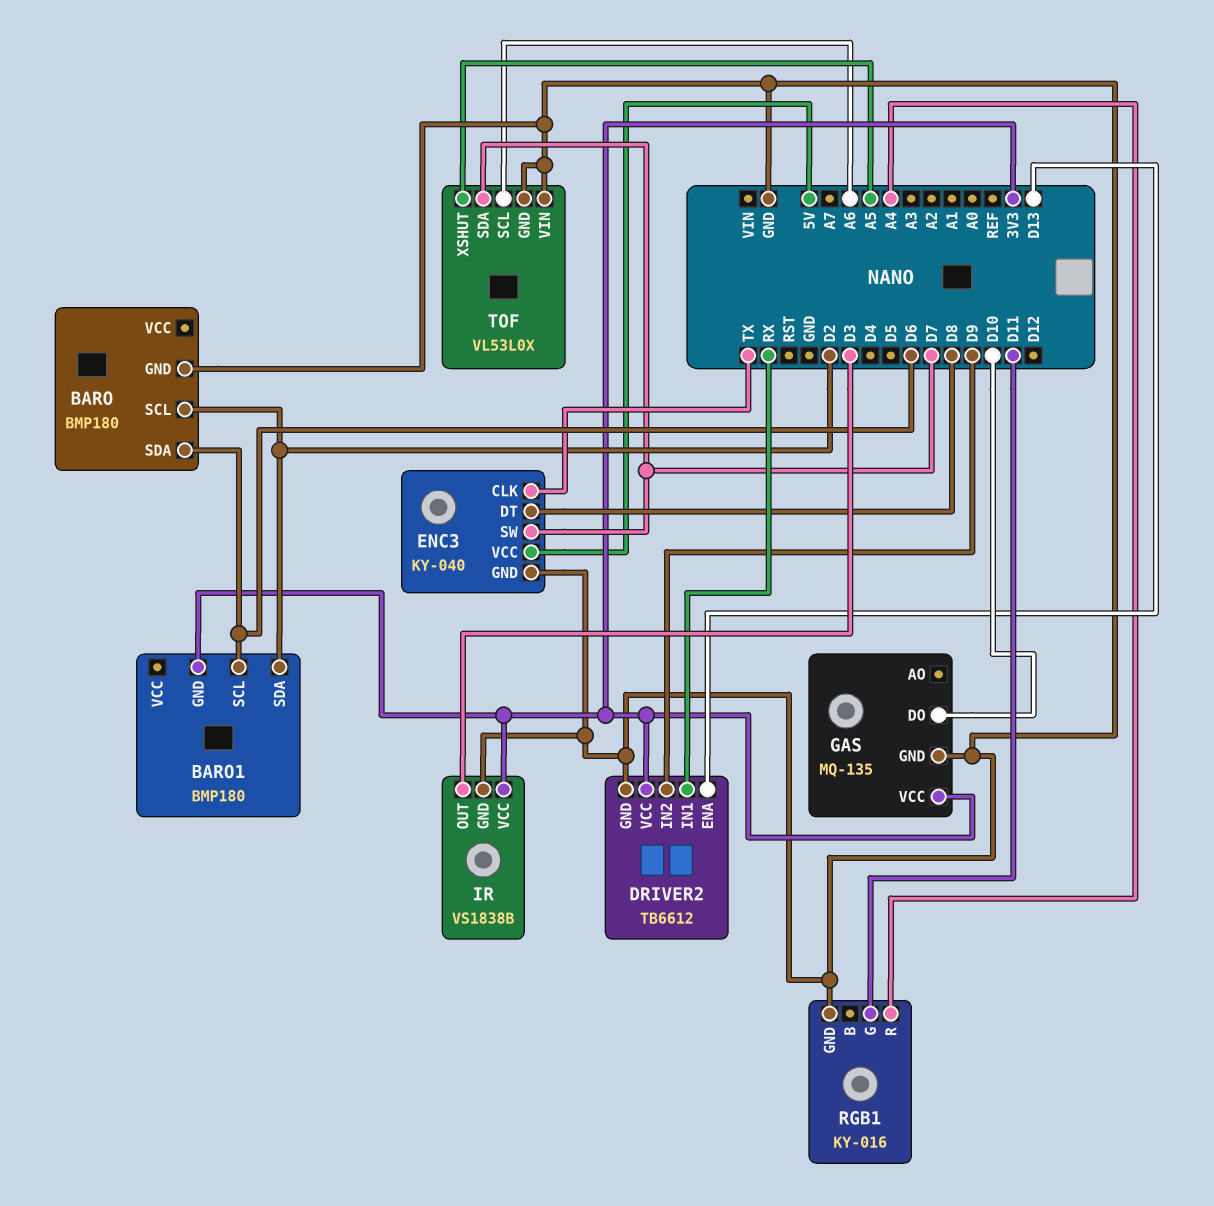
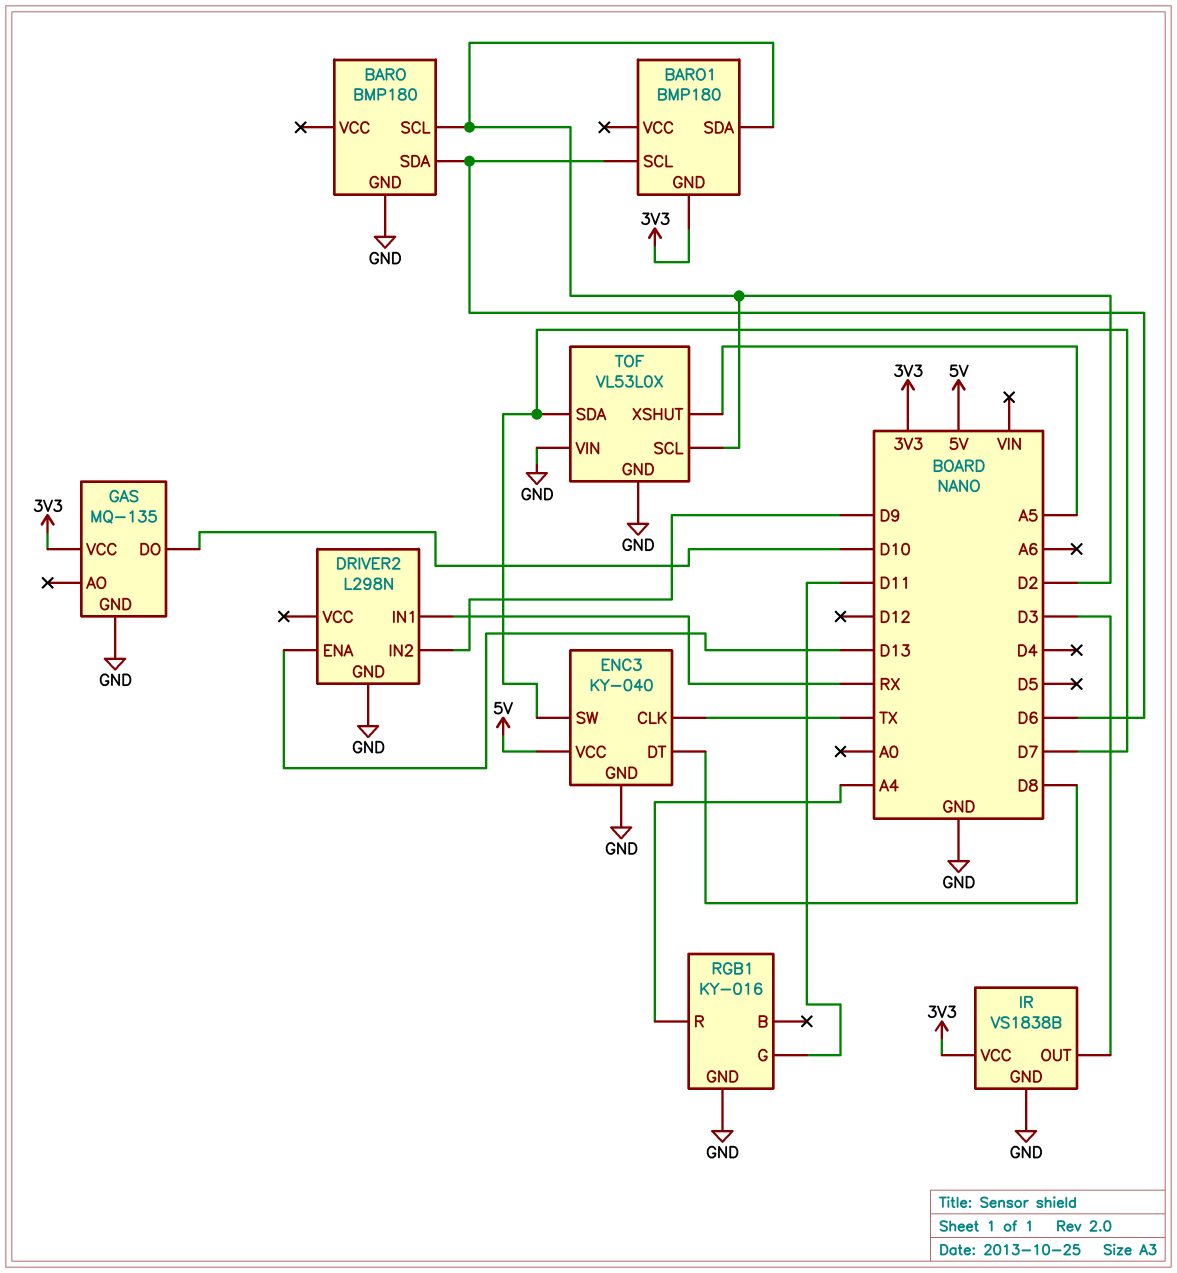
DRIVER2: TB6612 -> L298N
DRIVER2 pin VCC: 3V3 -> none
TOF pin SCL: A6 -> D2

